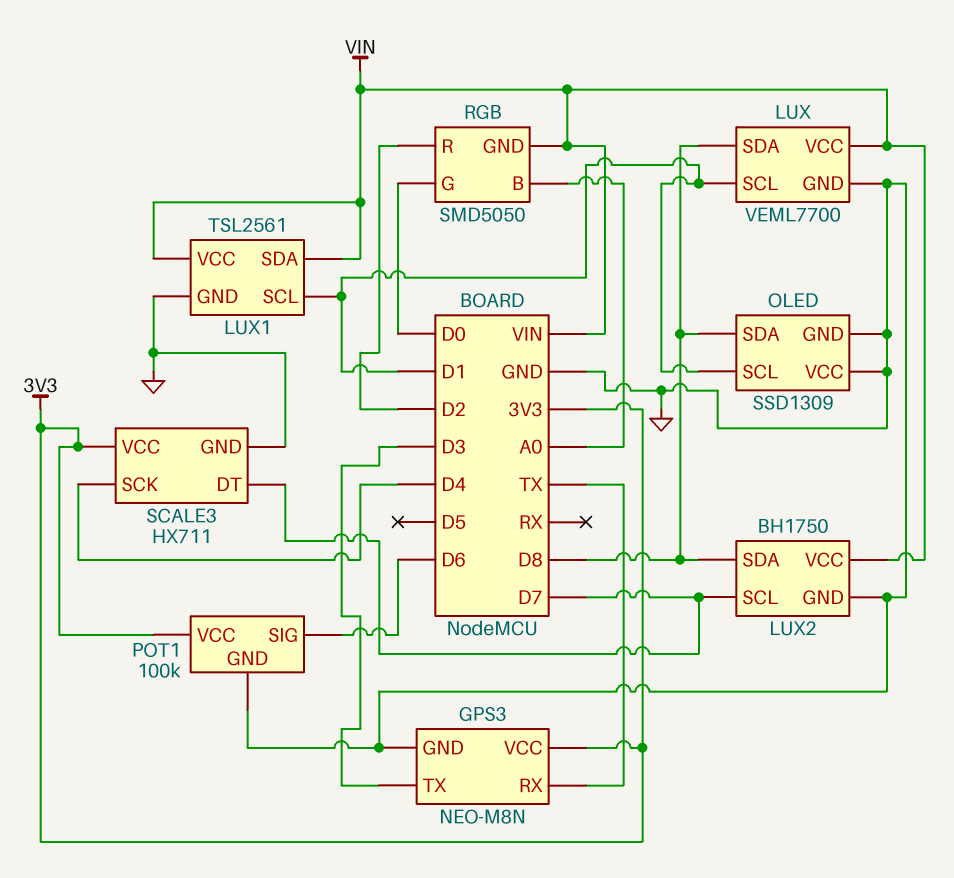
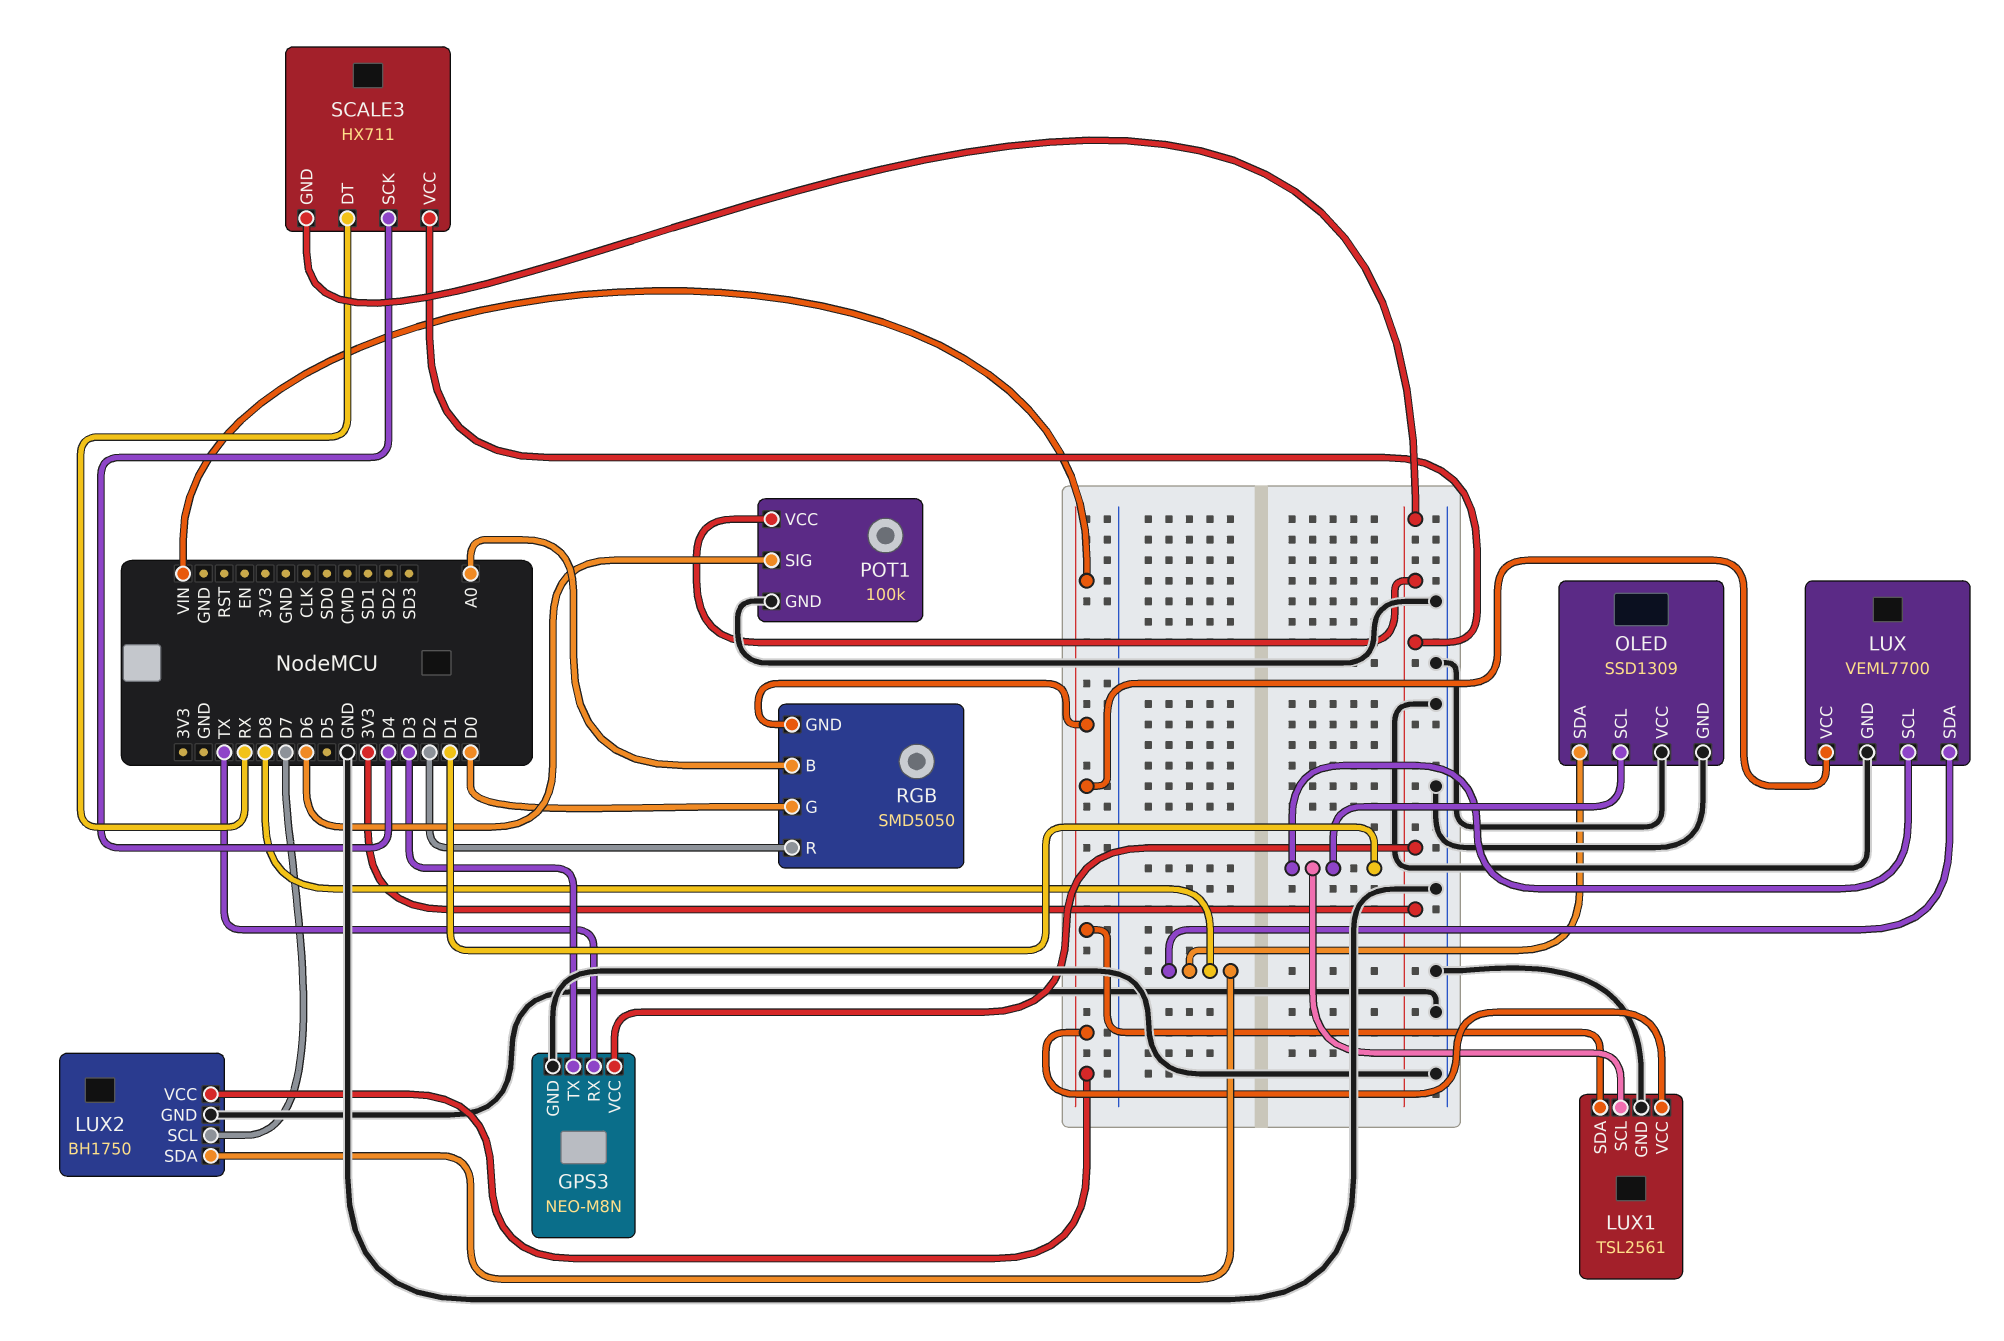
SCALE3 pin DT: D7 -> RX
SCALE3 pin GND: GND -> 3V3

